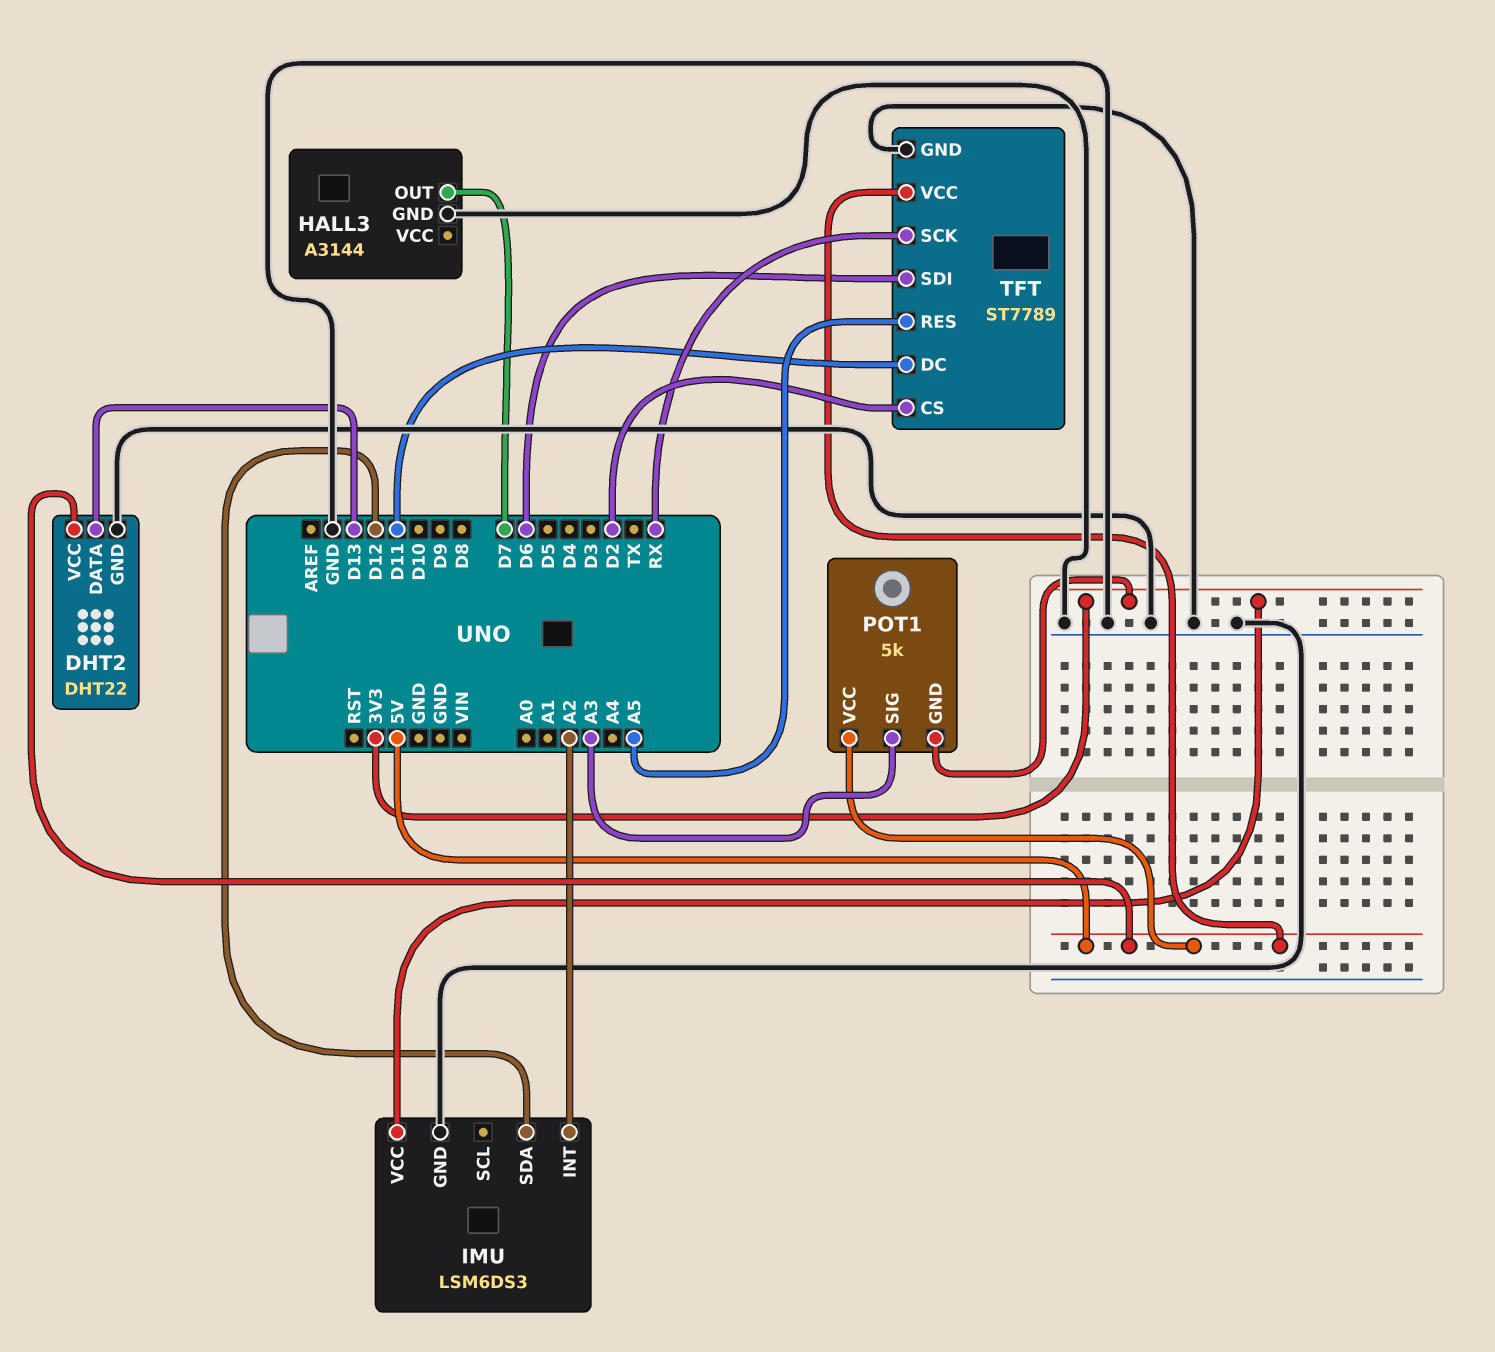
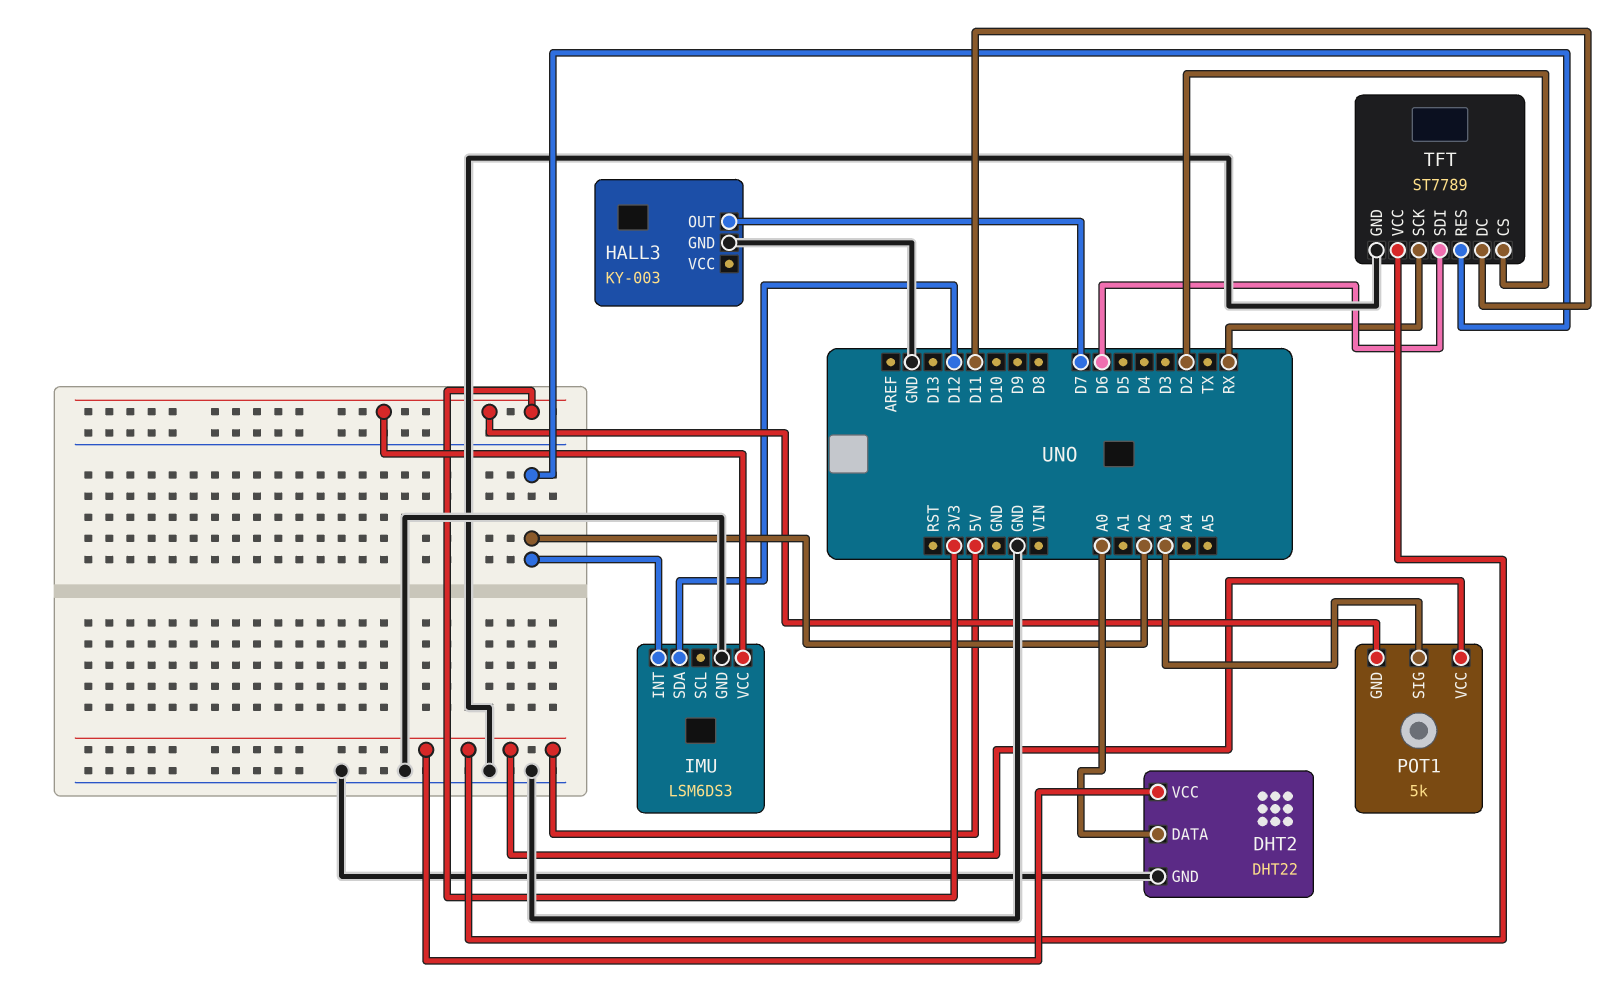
DHT2 pin DATA: D13 -> A0
HALL3: A3144 -> KY-003
TFT pin RES: A5 -> A2

